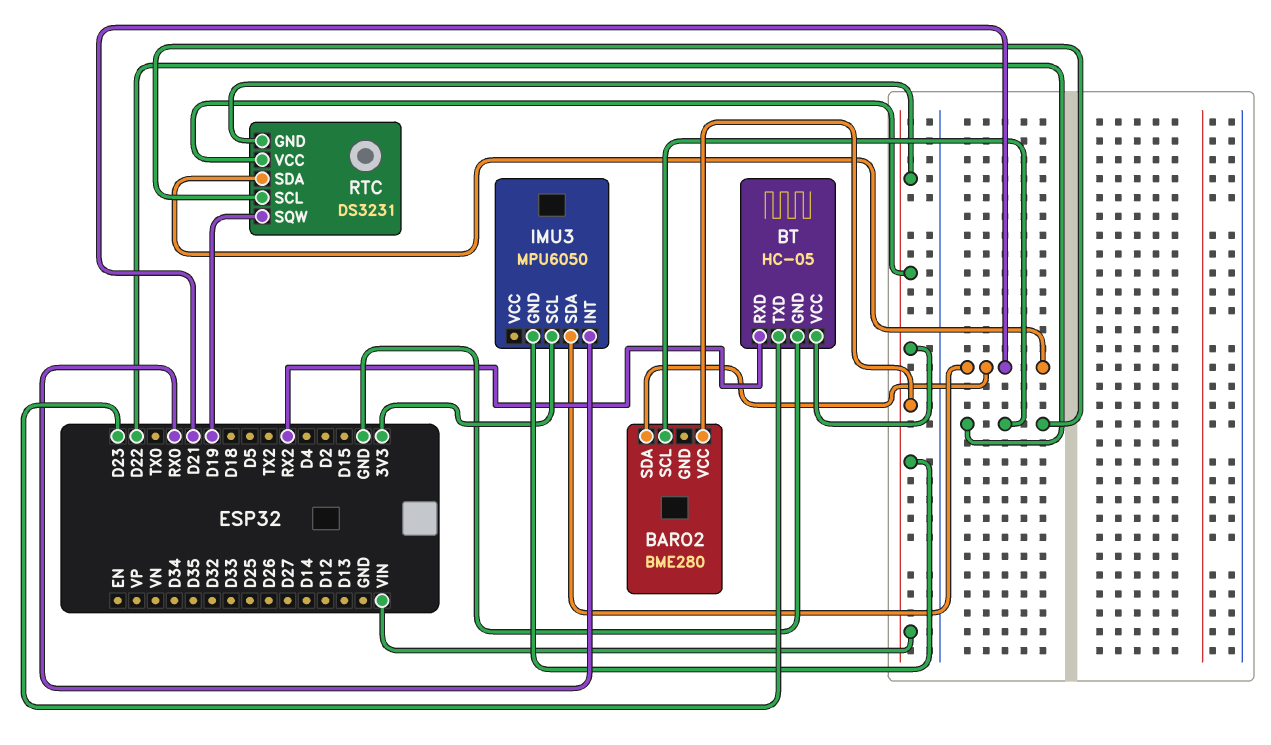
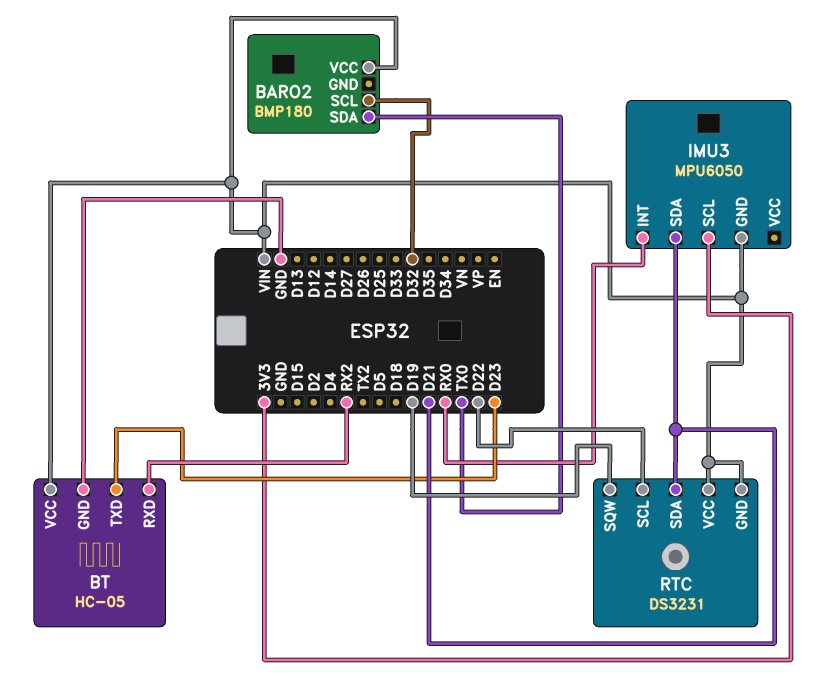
BARO2: BME280 -> BMP180
BARO2 pin SCL: D22 -> D32
BARO2 pin SDA: D21 -> TX0

